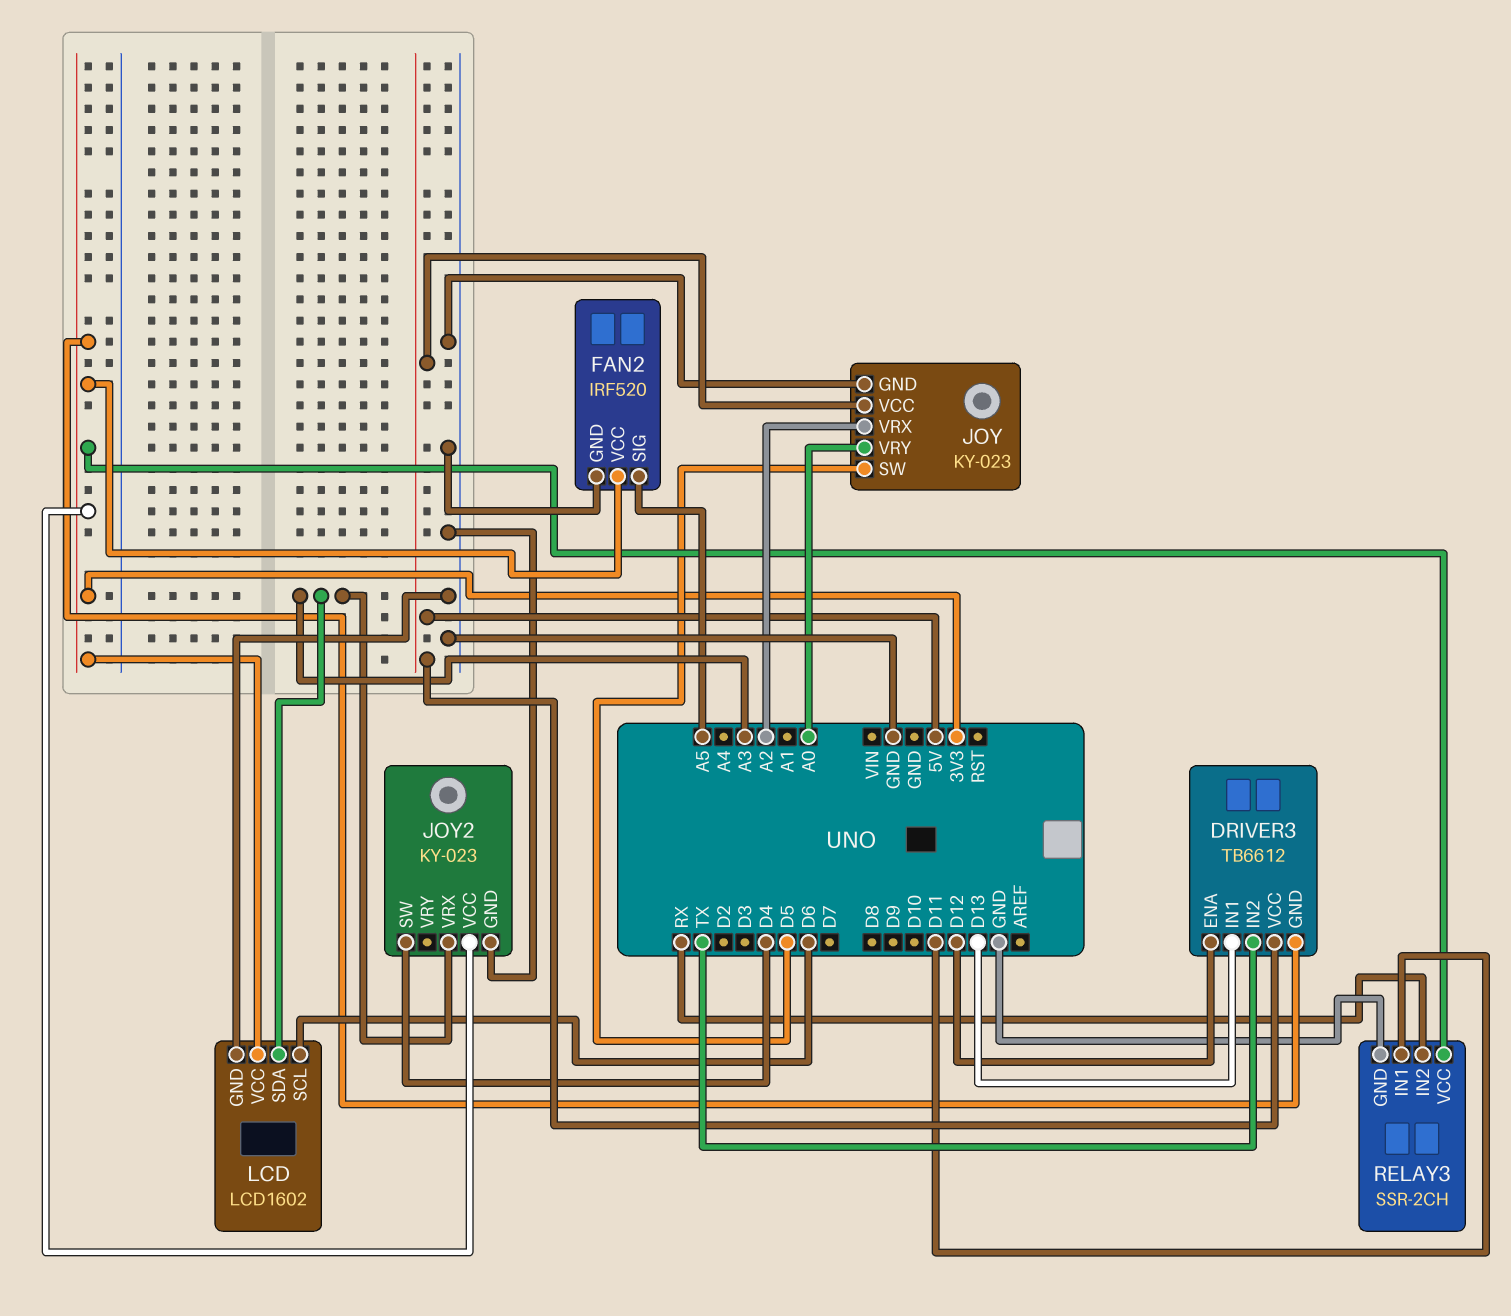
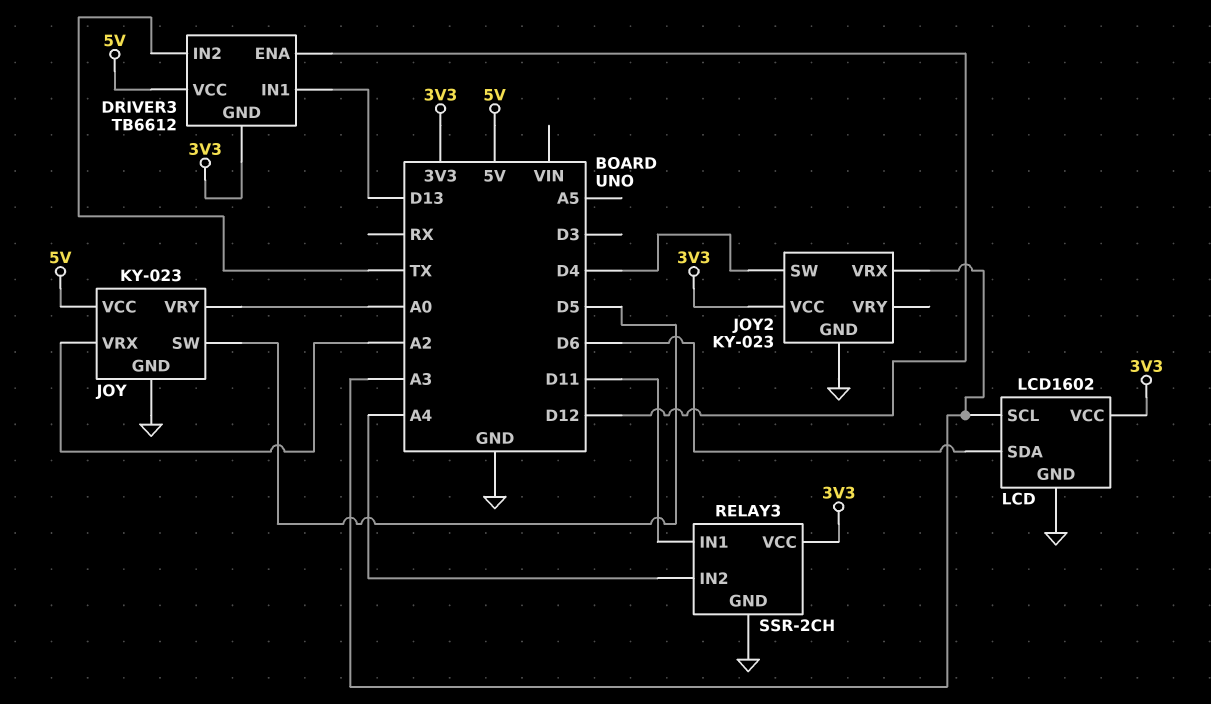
FAN2: IRF520 -> none
FAN2 pin GND: GND -> none
FAN2 pin SIG: A5 -> none
FAN2 pin VCC: 3V3 -> none
LCD pin SCL: D6 -> A3
LCD pin SDA: A3 -> D6
RELAY3 pin IN2: RX -> A4

